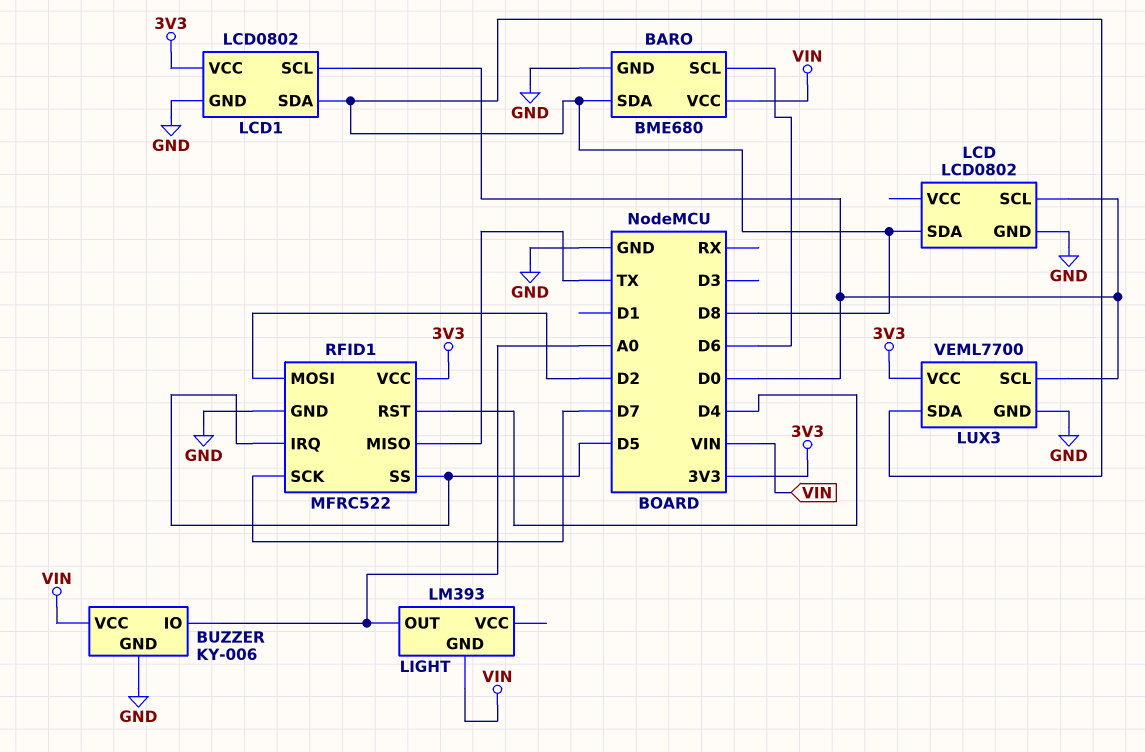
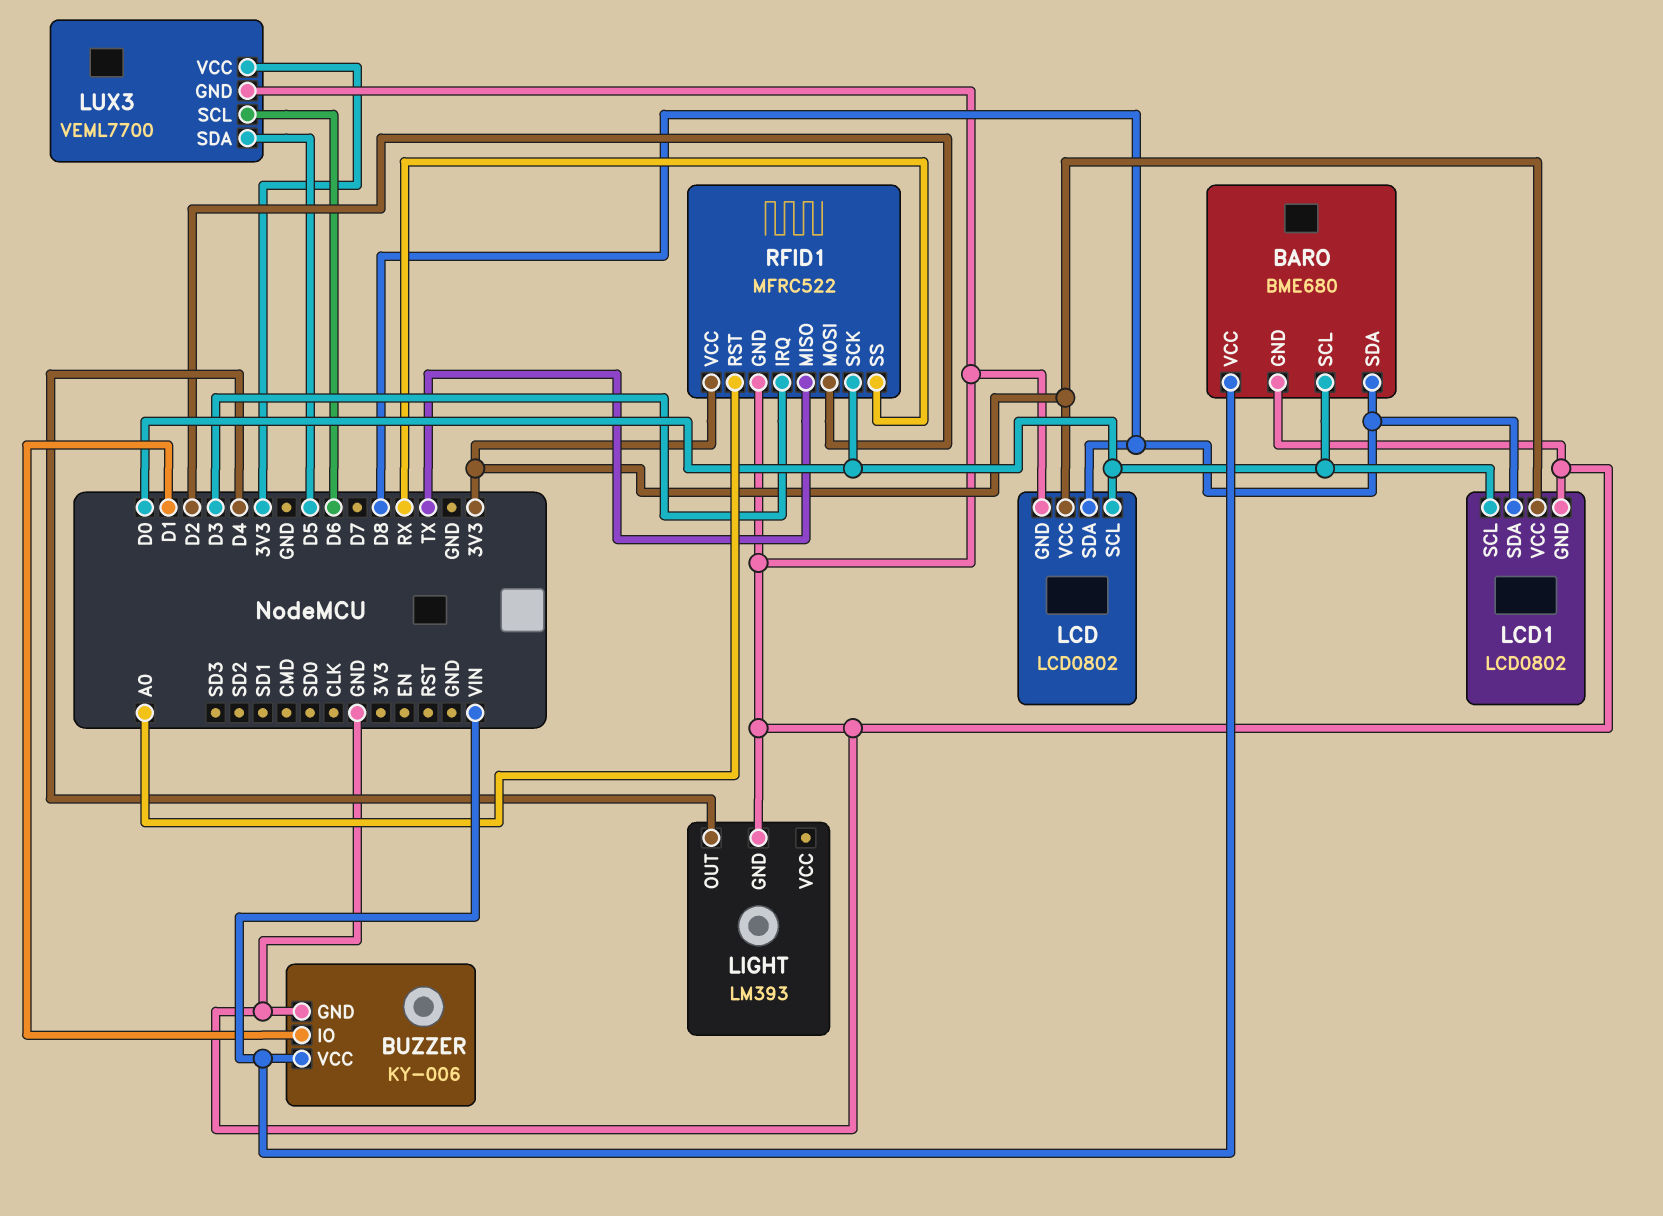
BARO pin SCL: D6 -> D0
BUZZER pin IO: A0 -> D1
LCD pin VCC: none -> 3V3
LIGHT pin GND: VIN -> GND
LIGHT pin OUT: A0 -> D4
LUX3 pin SCL: D0 -> D6
LUX3 pin SDA: D8 -> D5
RFID1 pin IRQ: D5 -> D3
RFID1 pin RST: D4 -> A0
RFID1 pin SCK: D7 -> D0
RFID1 pin SS: D5 -> RX

